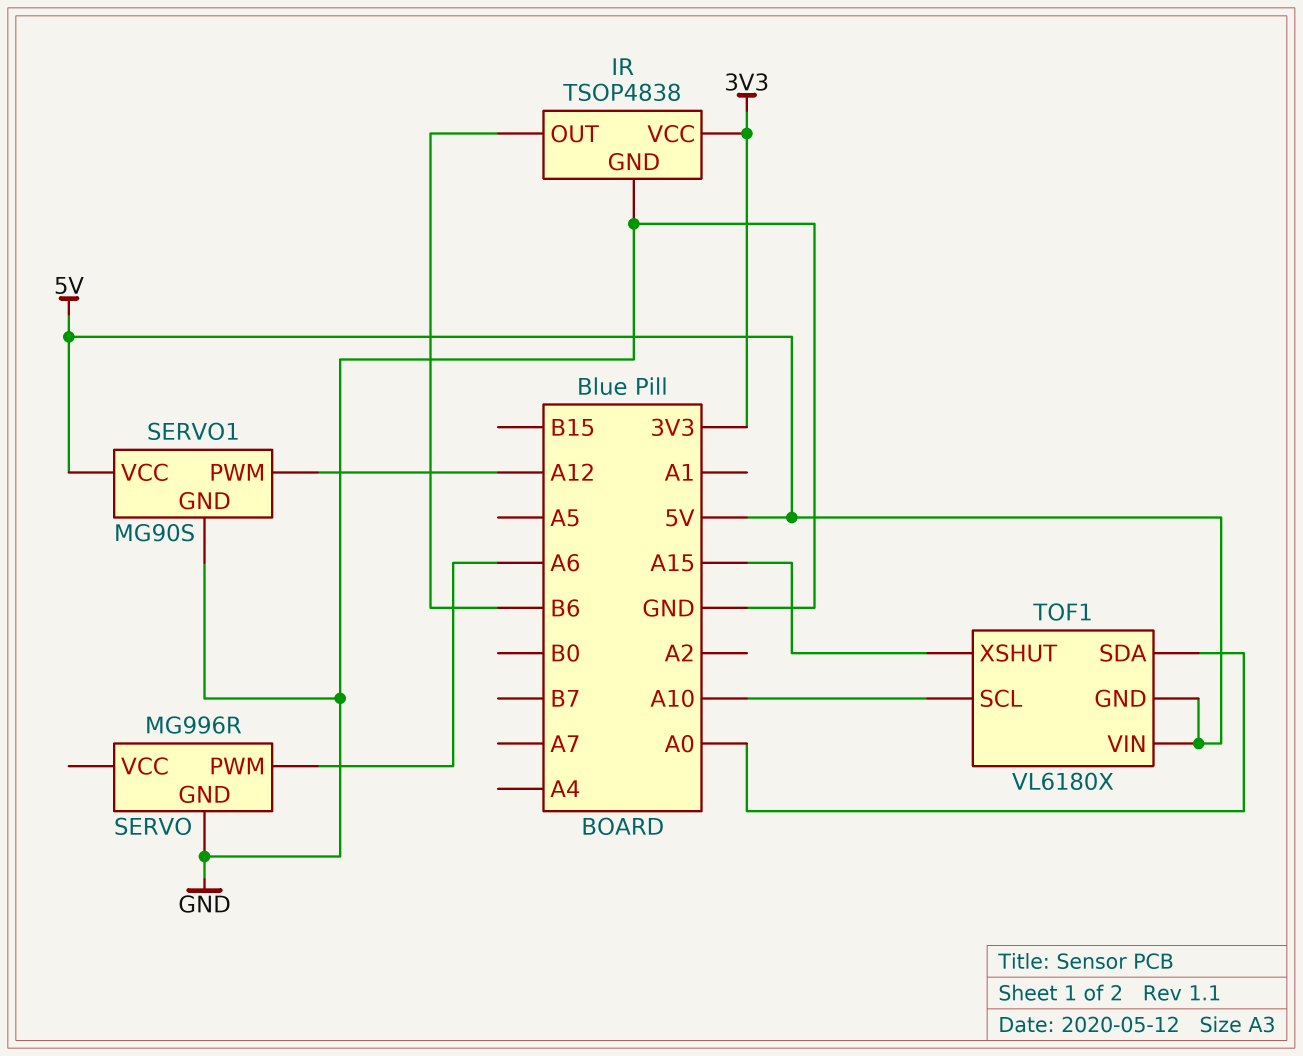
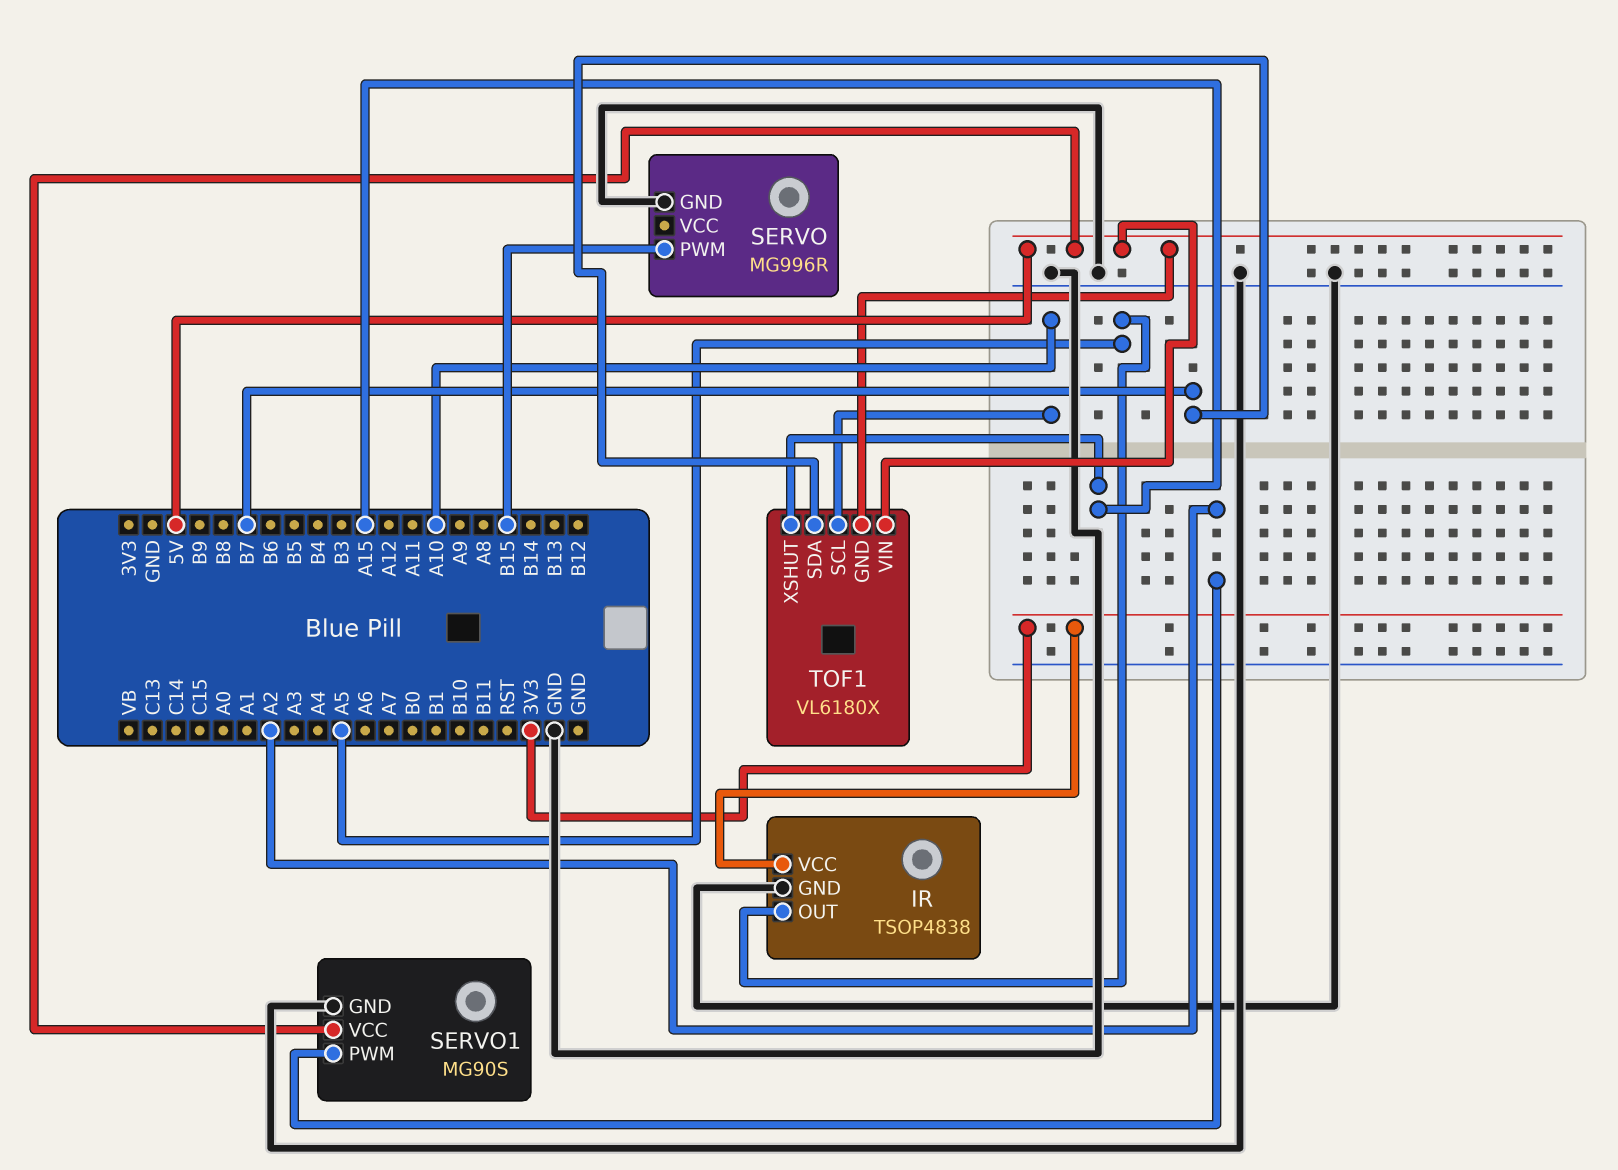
IR pin OUT: B6 -> A5
SERVO pin PWM: A6 -> B15
SERVO1 pin PWM: A12 -> A2
TOF1 pin SDA: A0 -> B7

